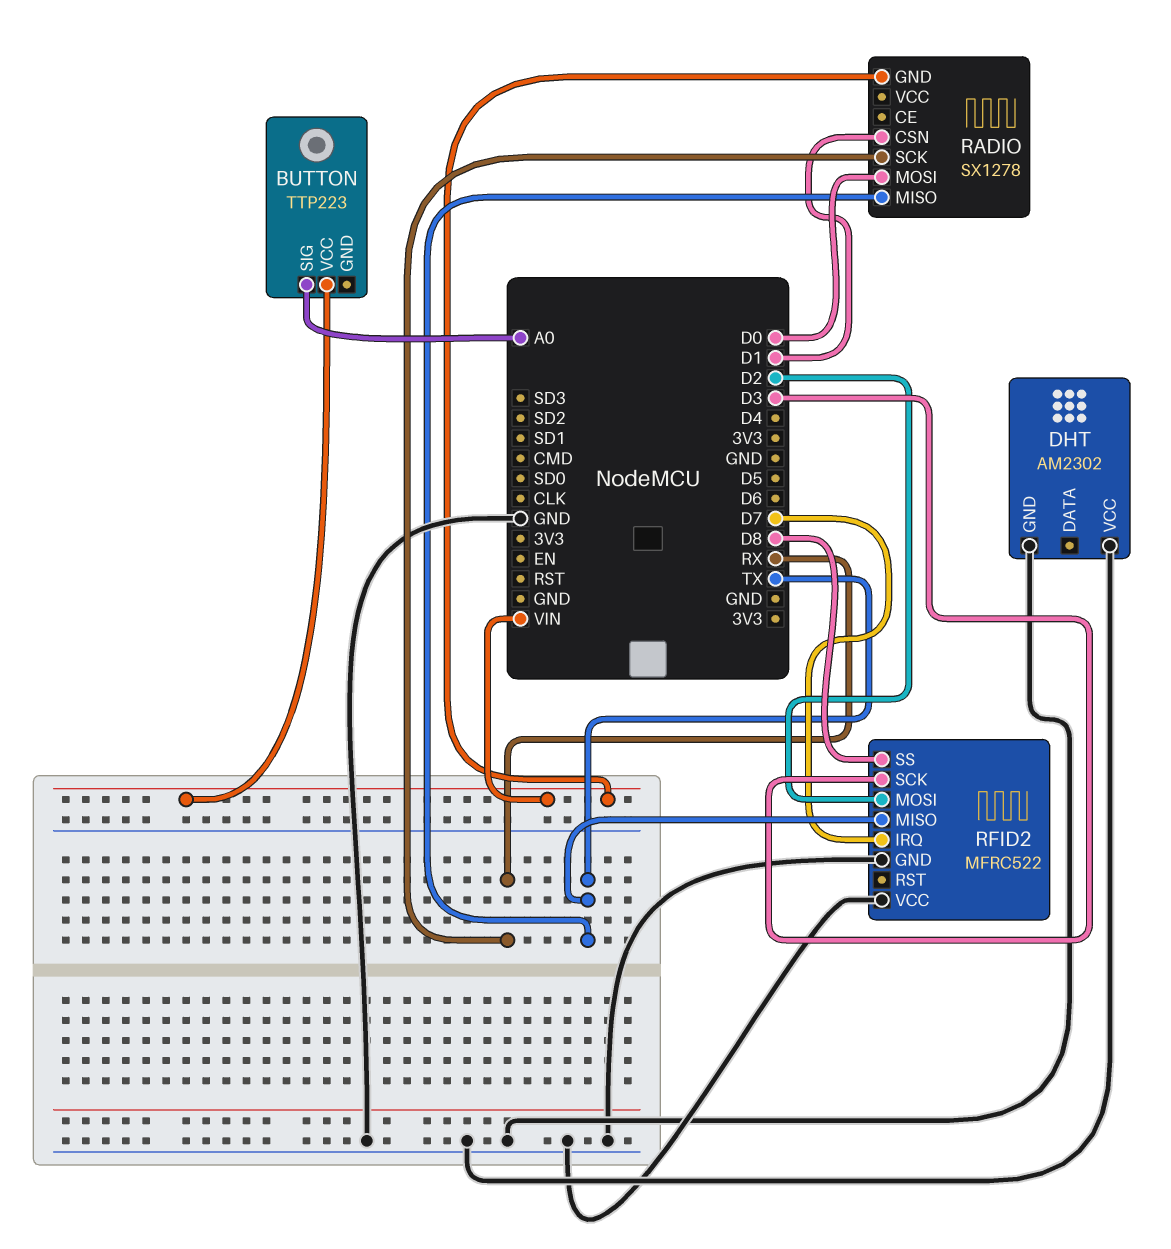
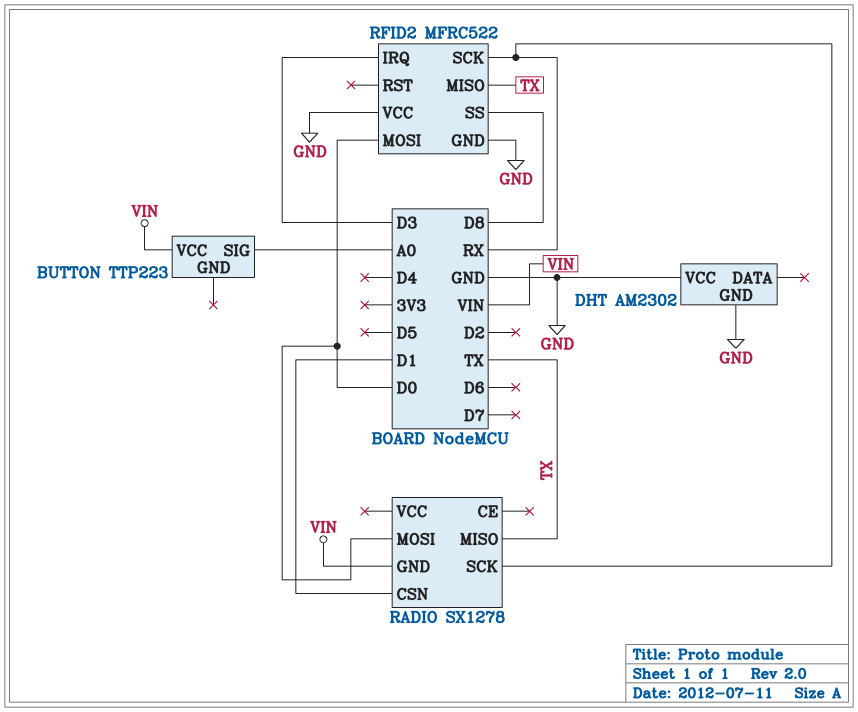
RFID2 pin IRQ: D7 -> D3
RFID2 pin MOSI: D2 -> D0
RFID2 pin SCK: D3 -> RX

